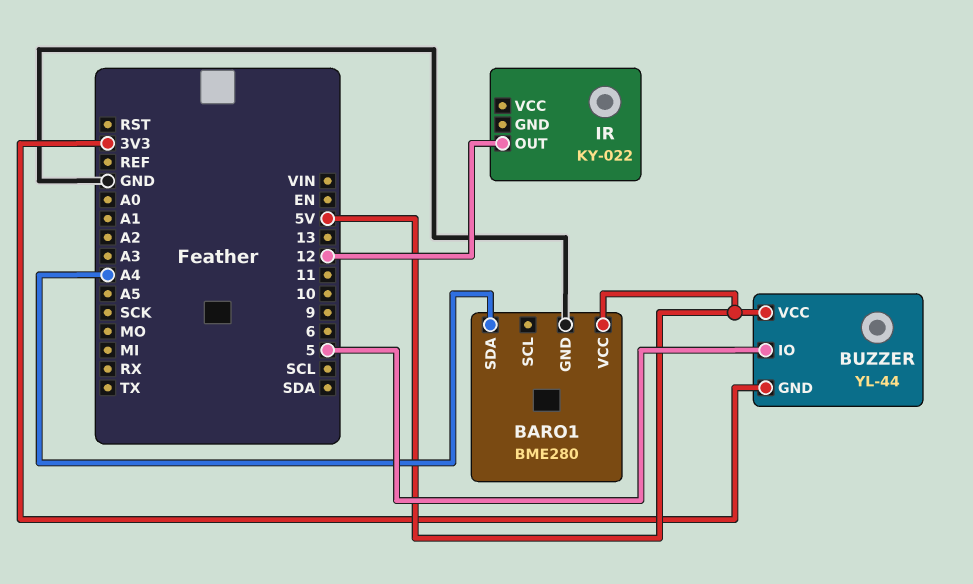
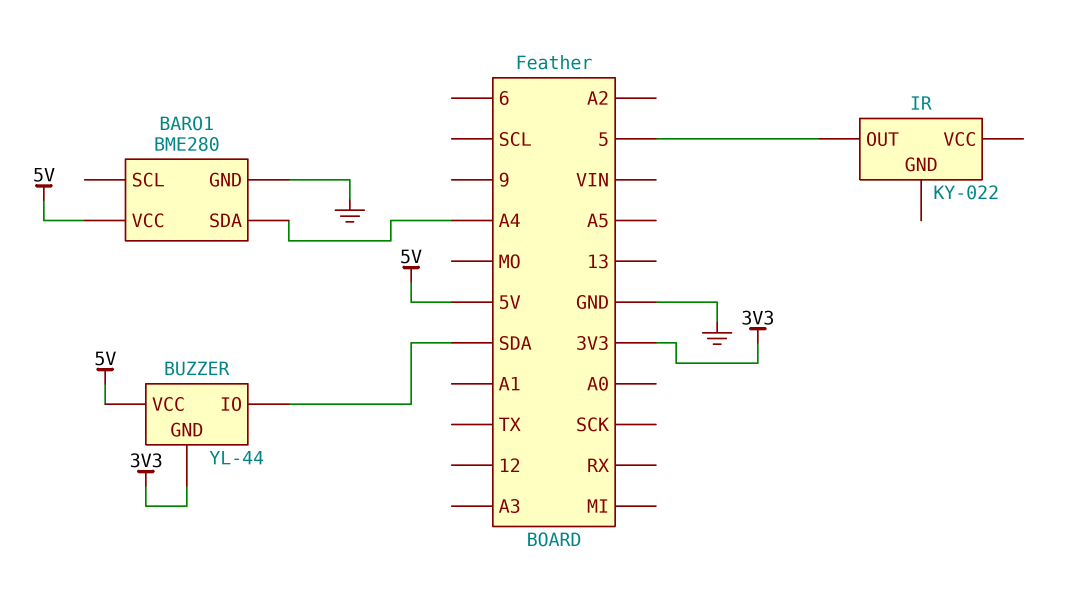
BUZZER pin IO: 5 -> SDA
IR pin OUT: 12 -> 5

